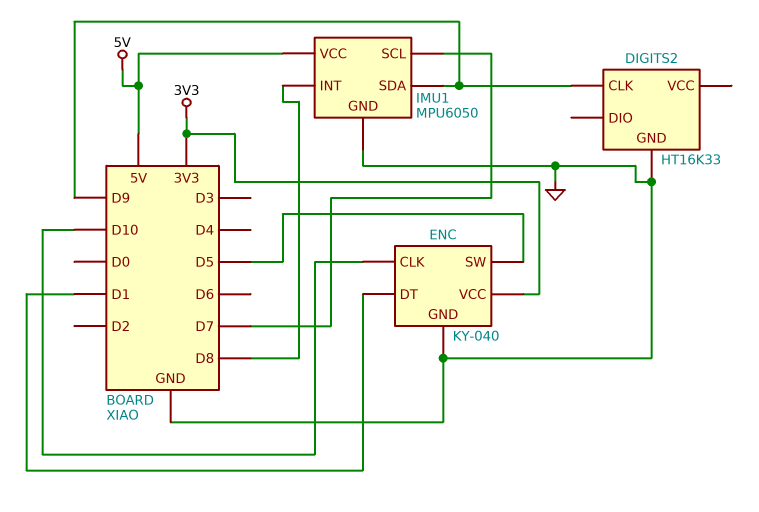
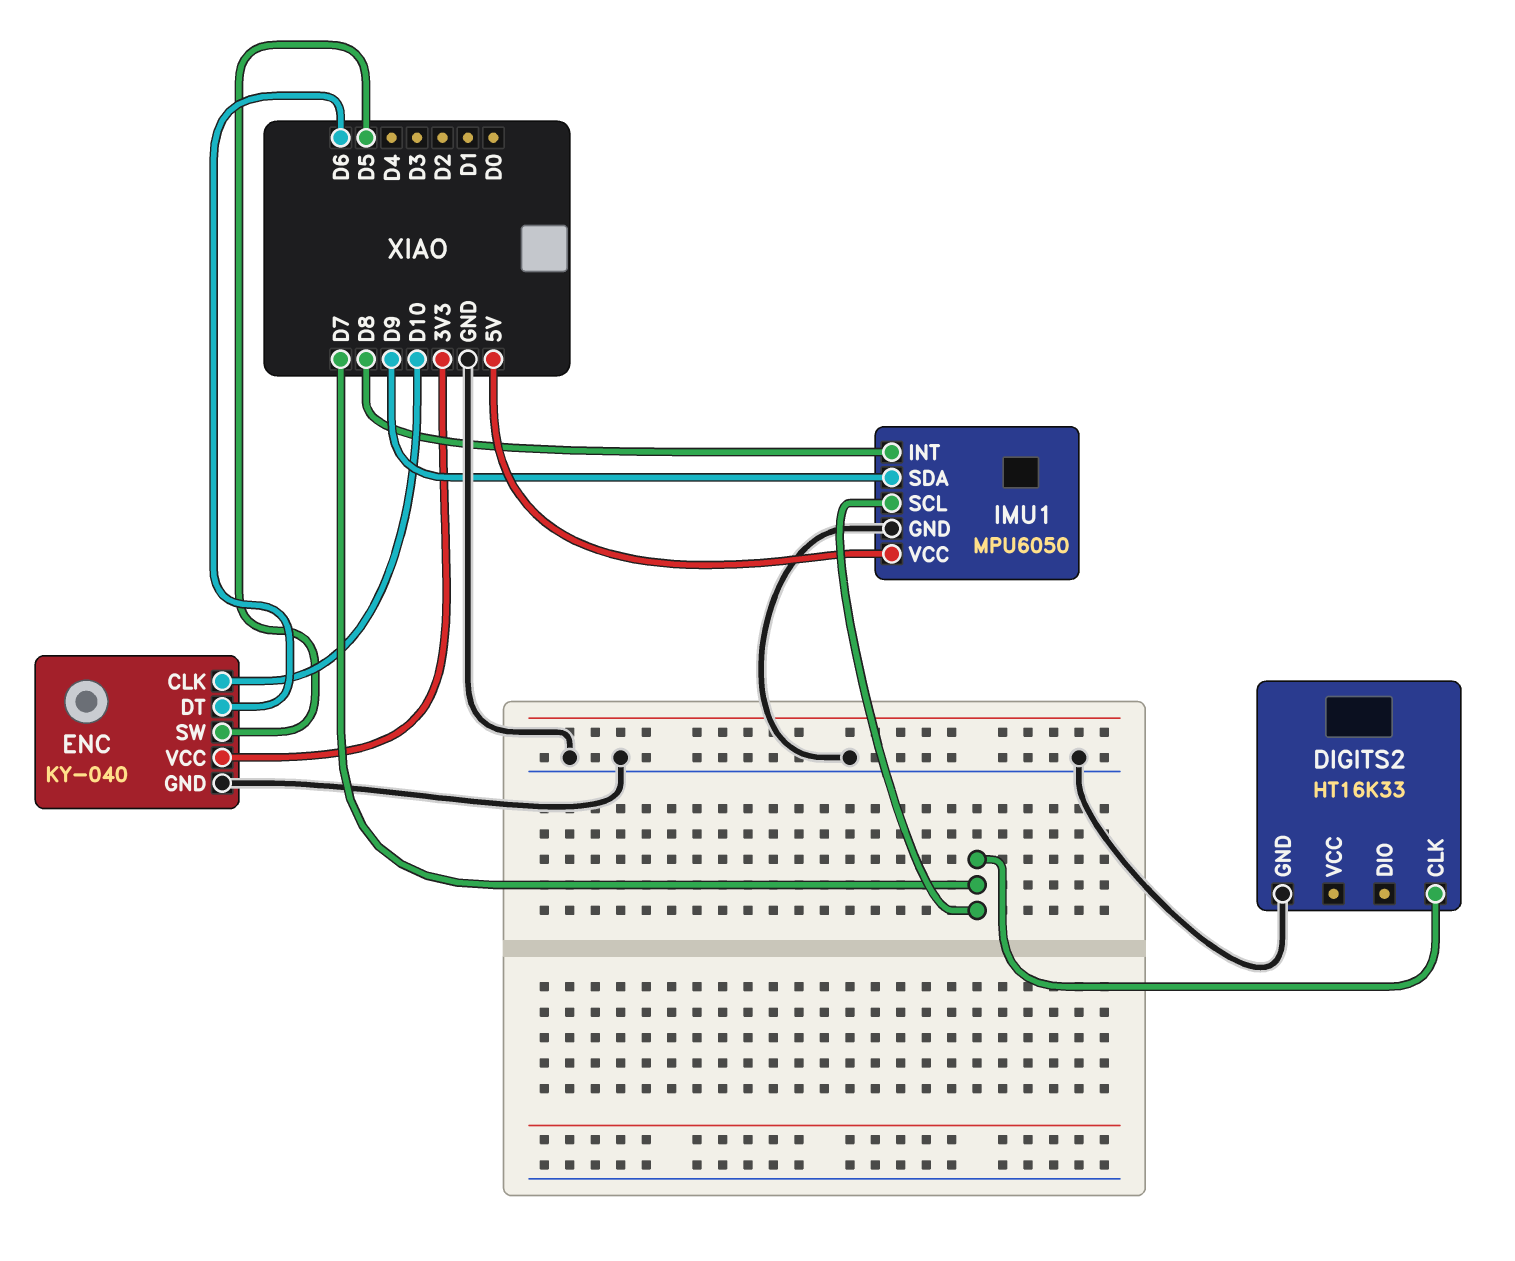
DIGITS2 pin CLK: D9 -> D7
ENC pin DT: D1 -> D6

